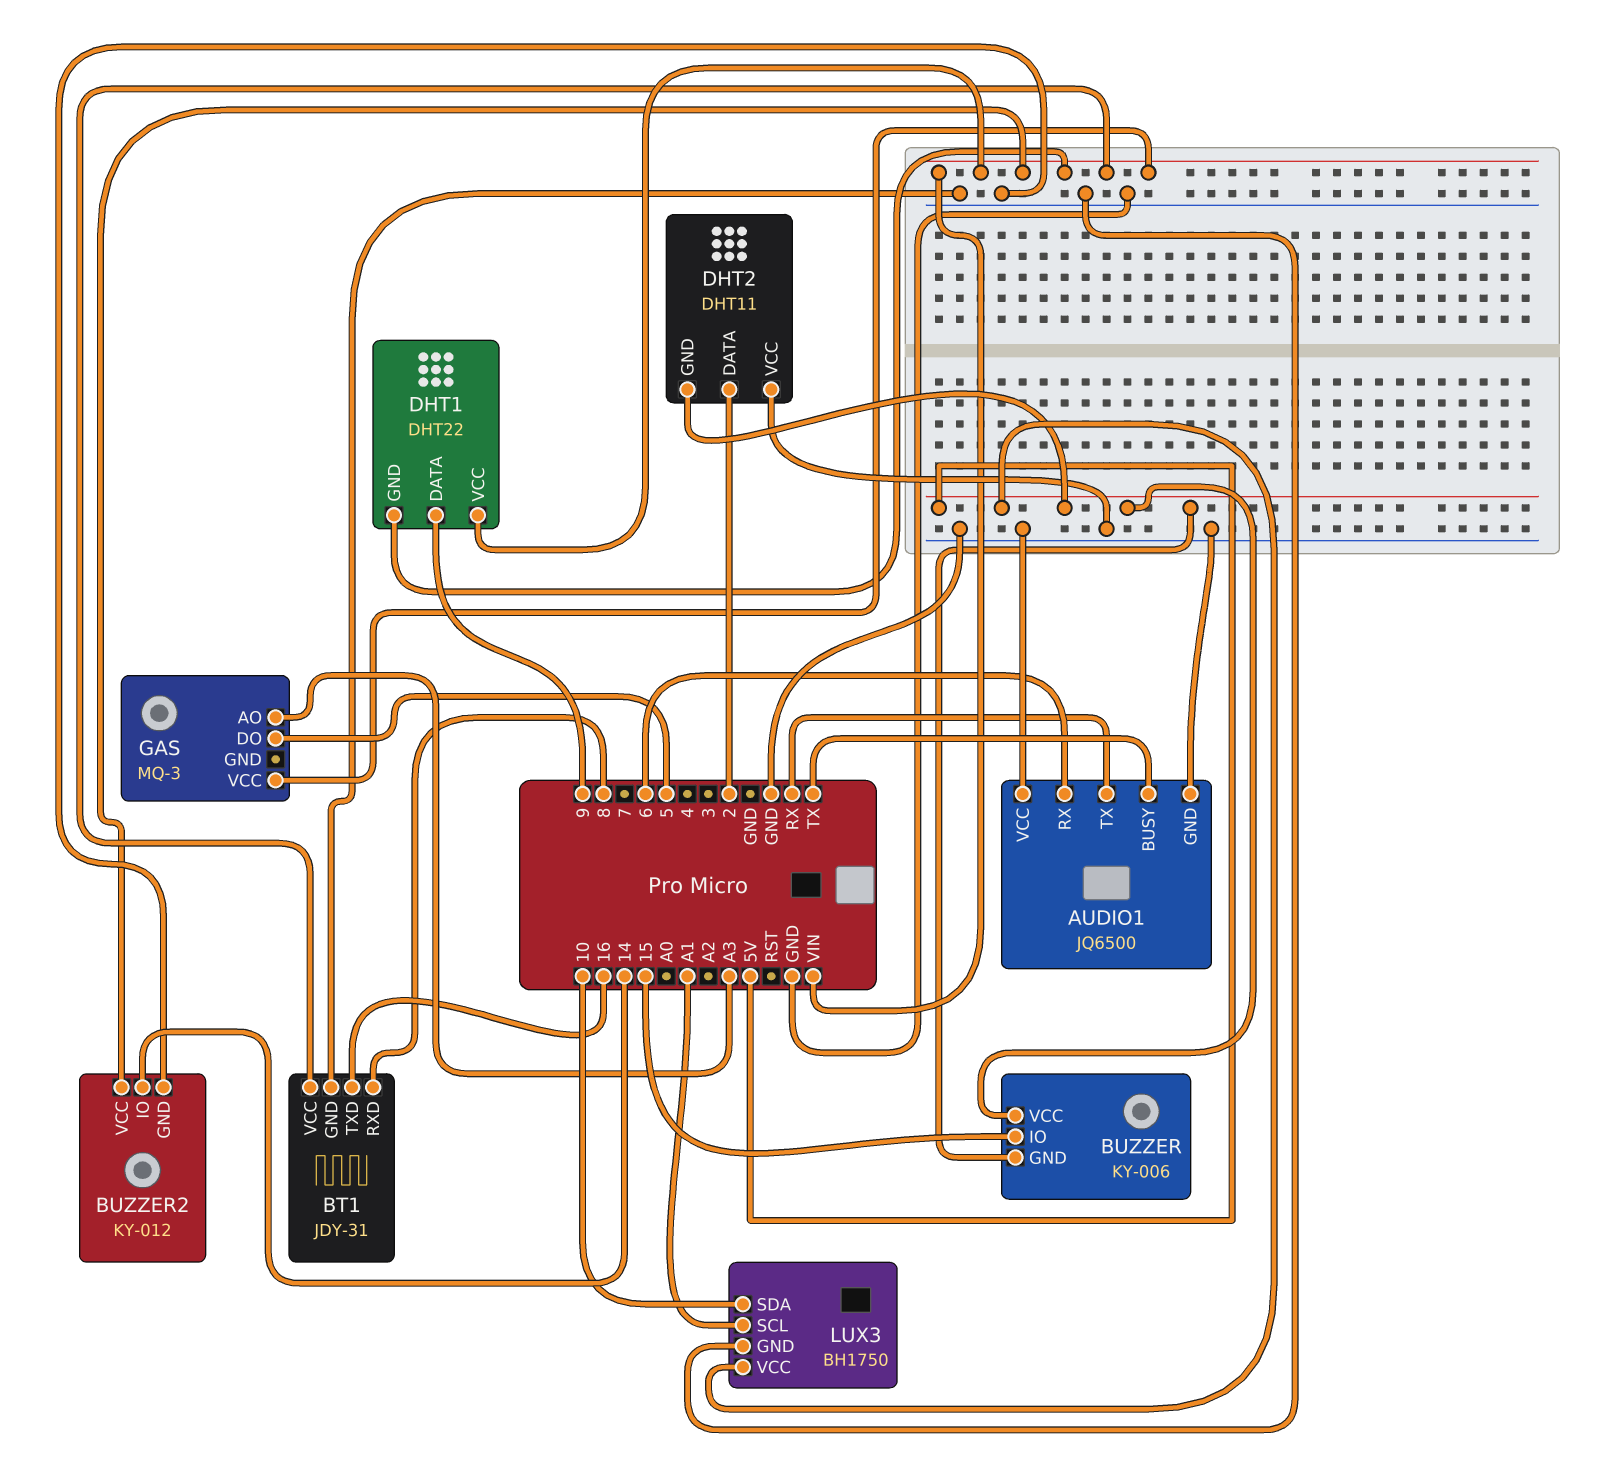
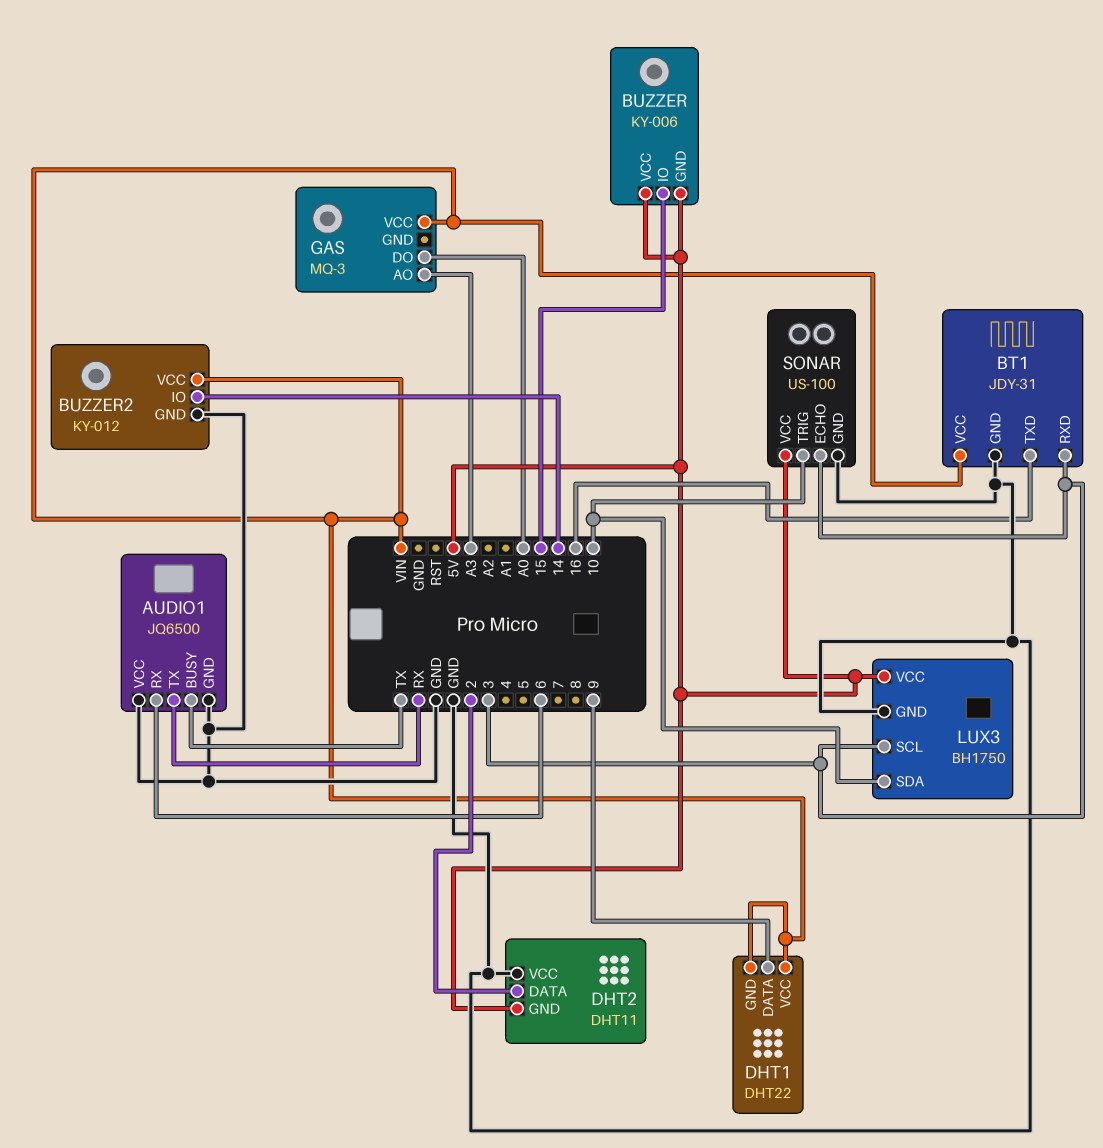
BT1 pin RXD: 8 -> 3
GAS pin DO: 5 -> A0
LUX3 pin SCL: A1 -> 3
SONAR: none -> US-100
SONAR pin ECHO: none -> 3
SONAR pin GND: none -> GND
SONAR pin TRIG: none -> 10
SONAR pin VCC: none -> 5V

